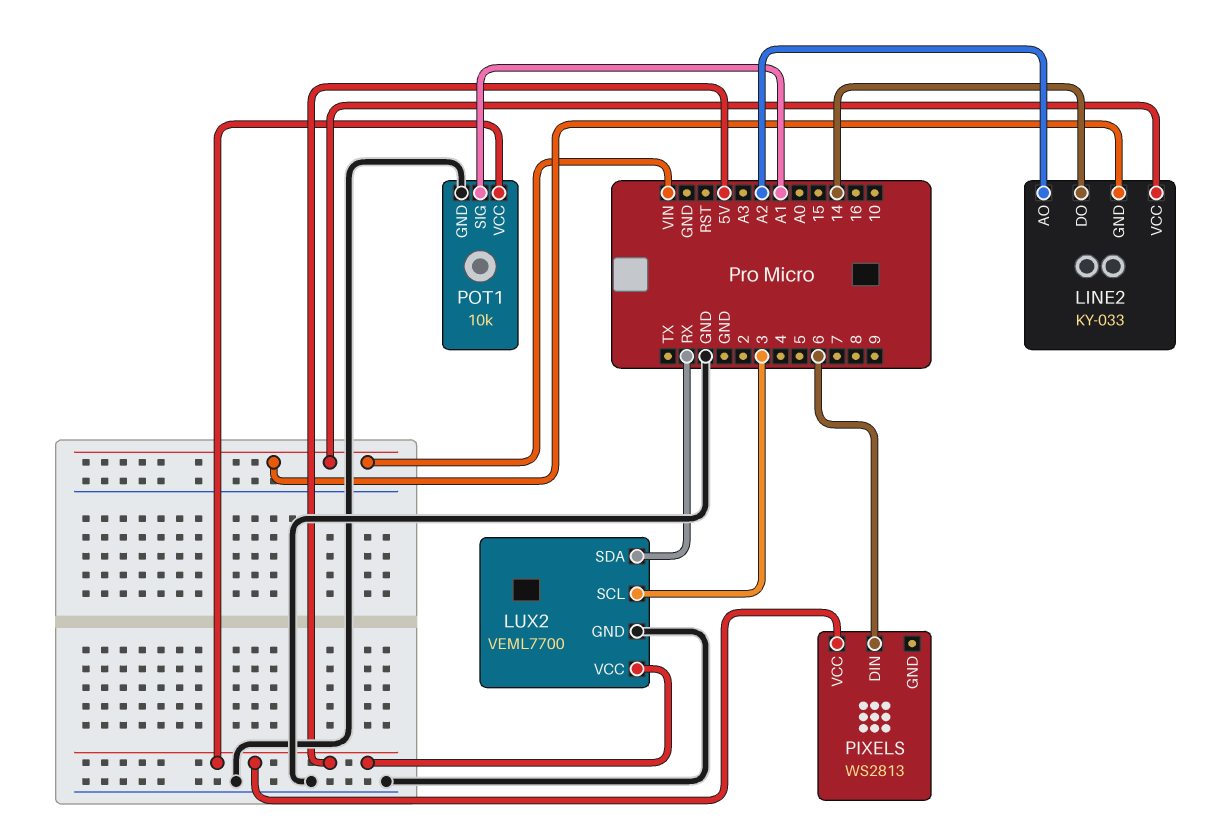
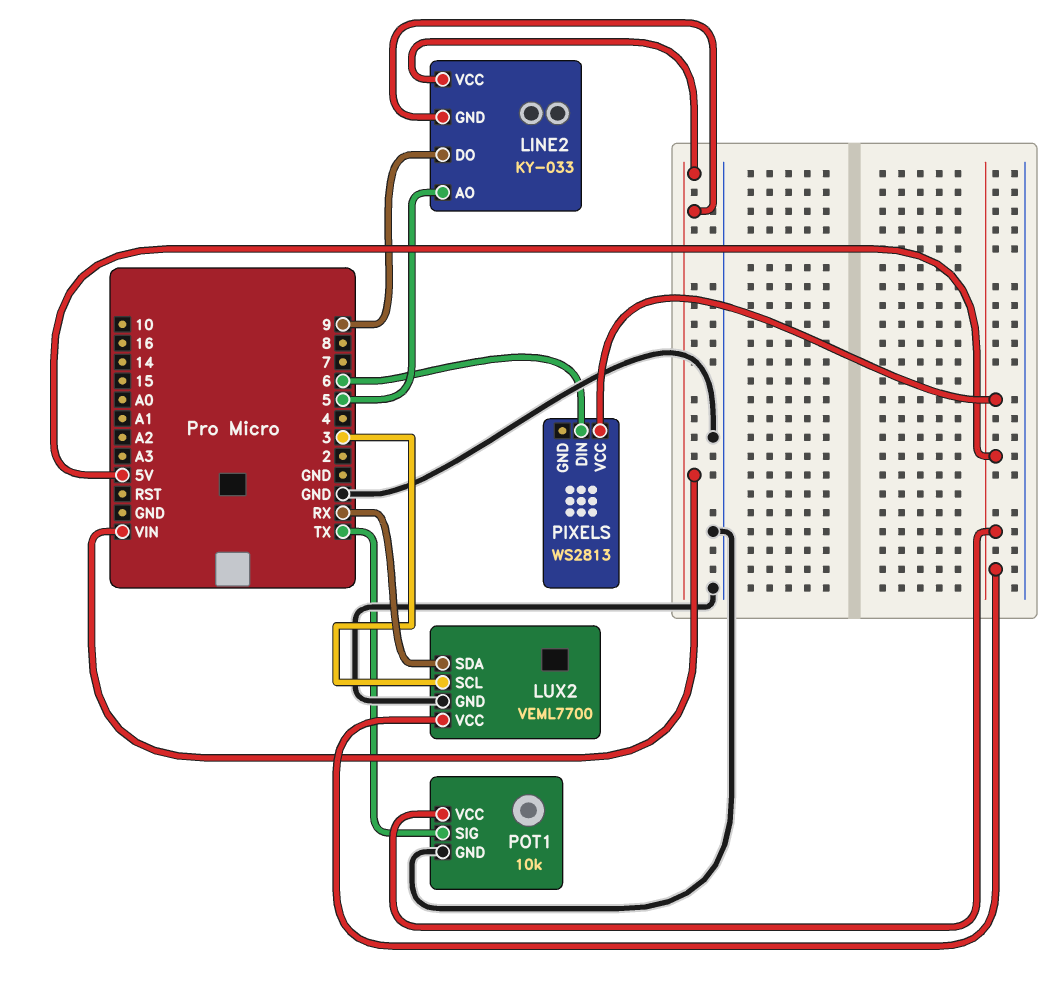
LINE2 pin AO: A2 -> 5
LINE2 pin DO: 14 -> 9
POT1 pin SIG: A1 -> TX

